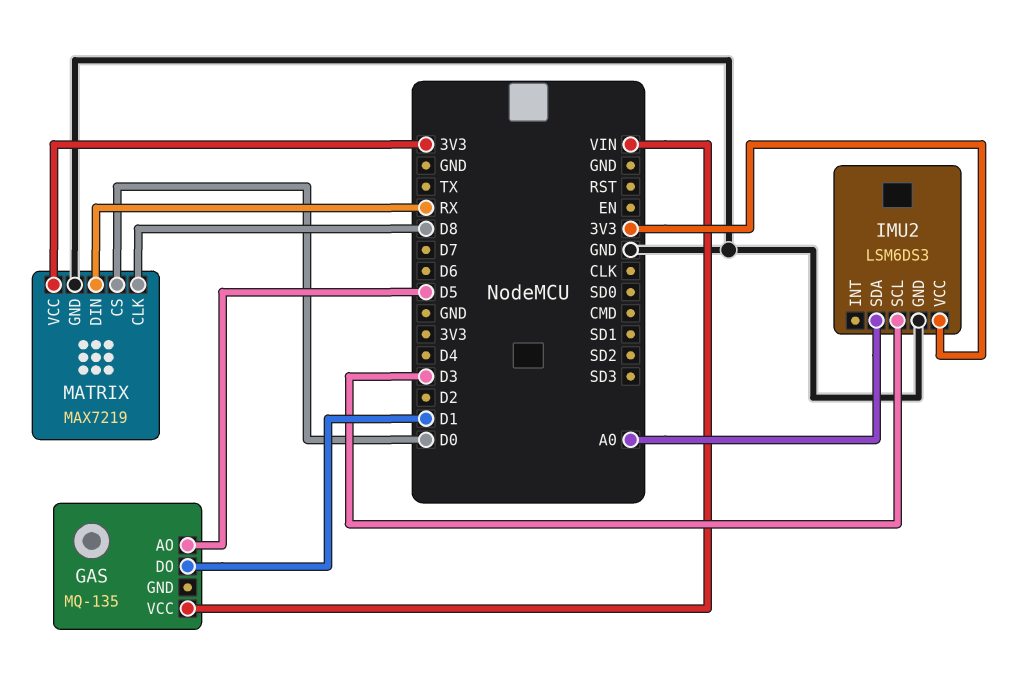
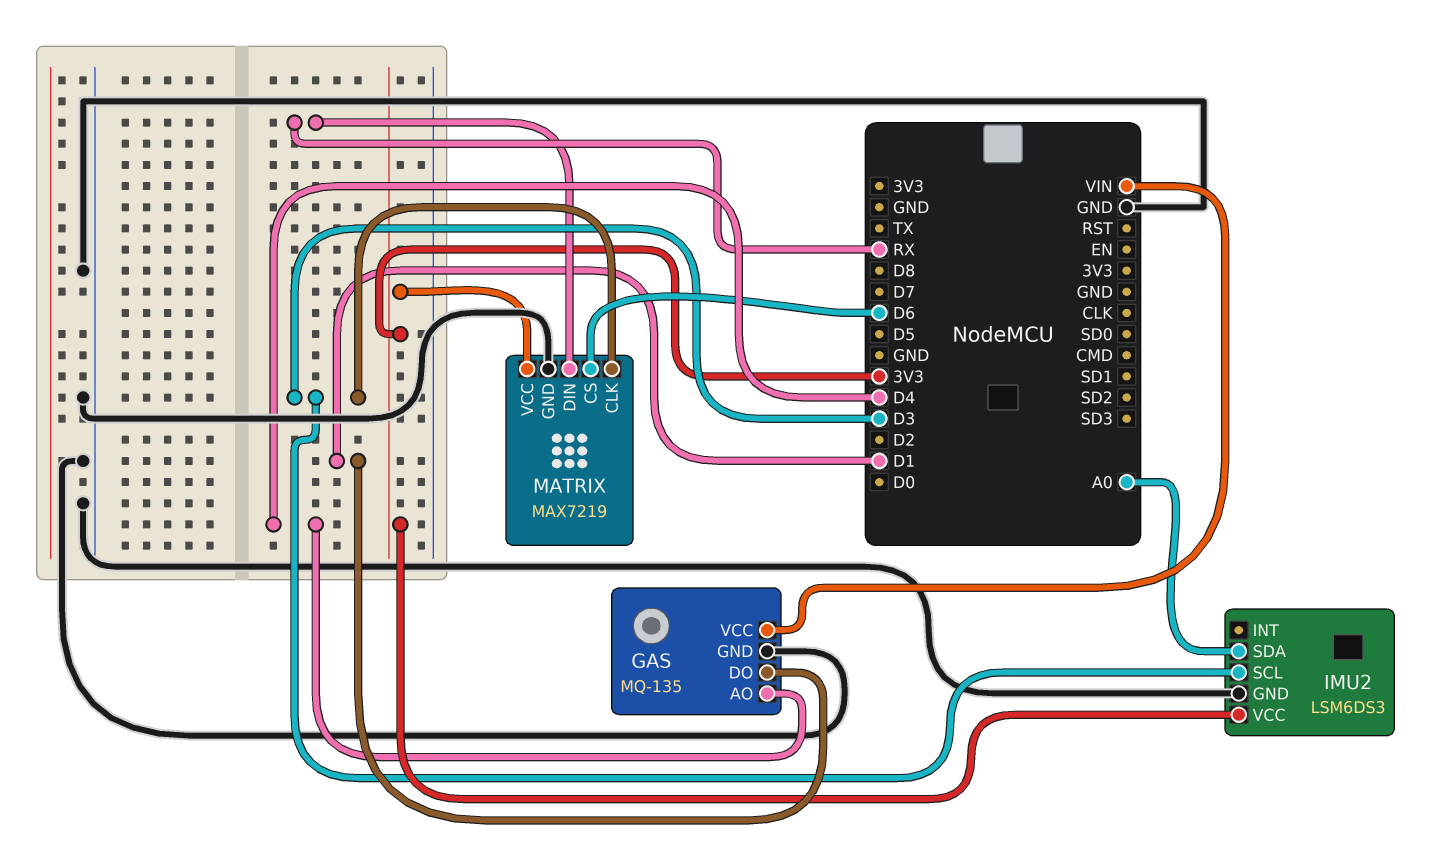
GAS pin AO: D5 -> D4
GAS pin GND: none -> GND
MATRIX pin CLK: D8 -> D3
MATRIX pin CS: D0 -> D6

